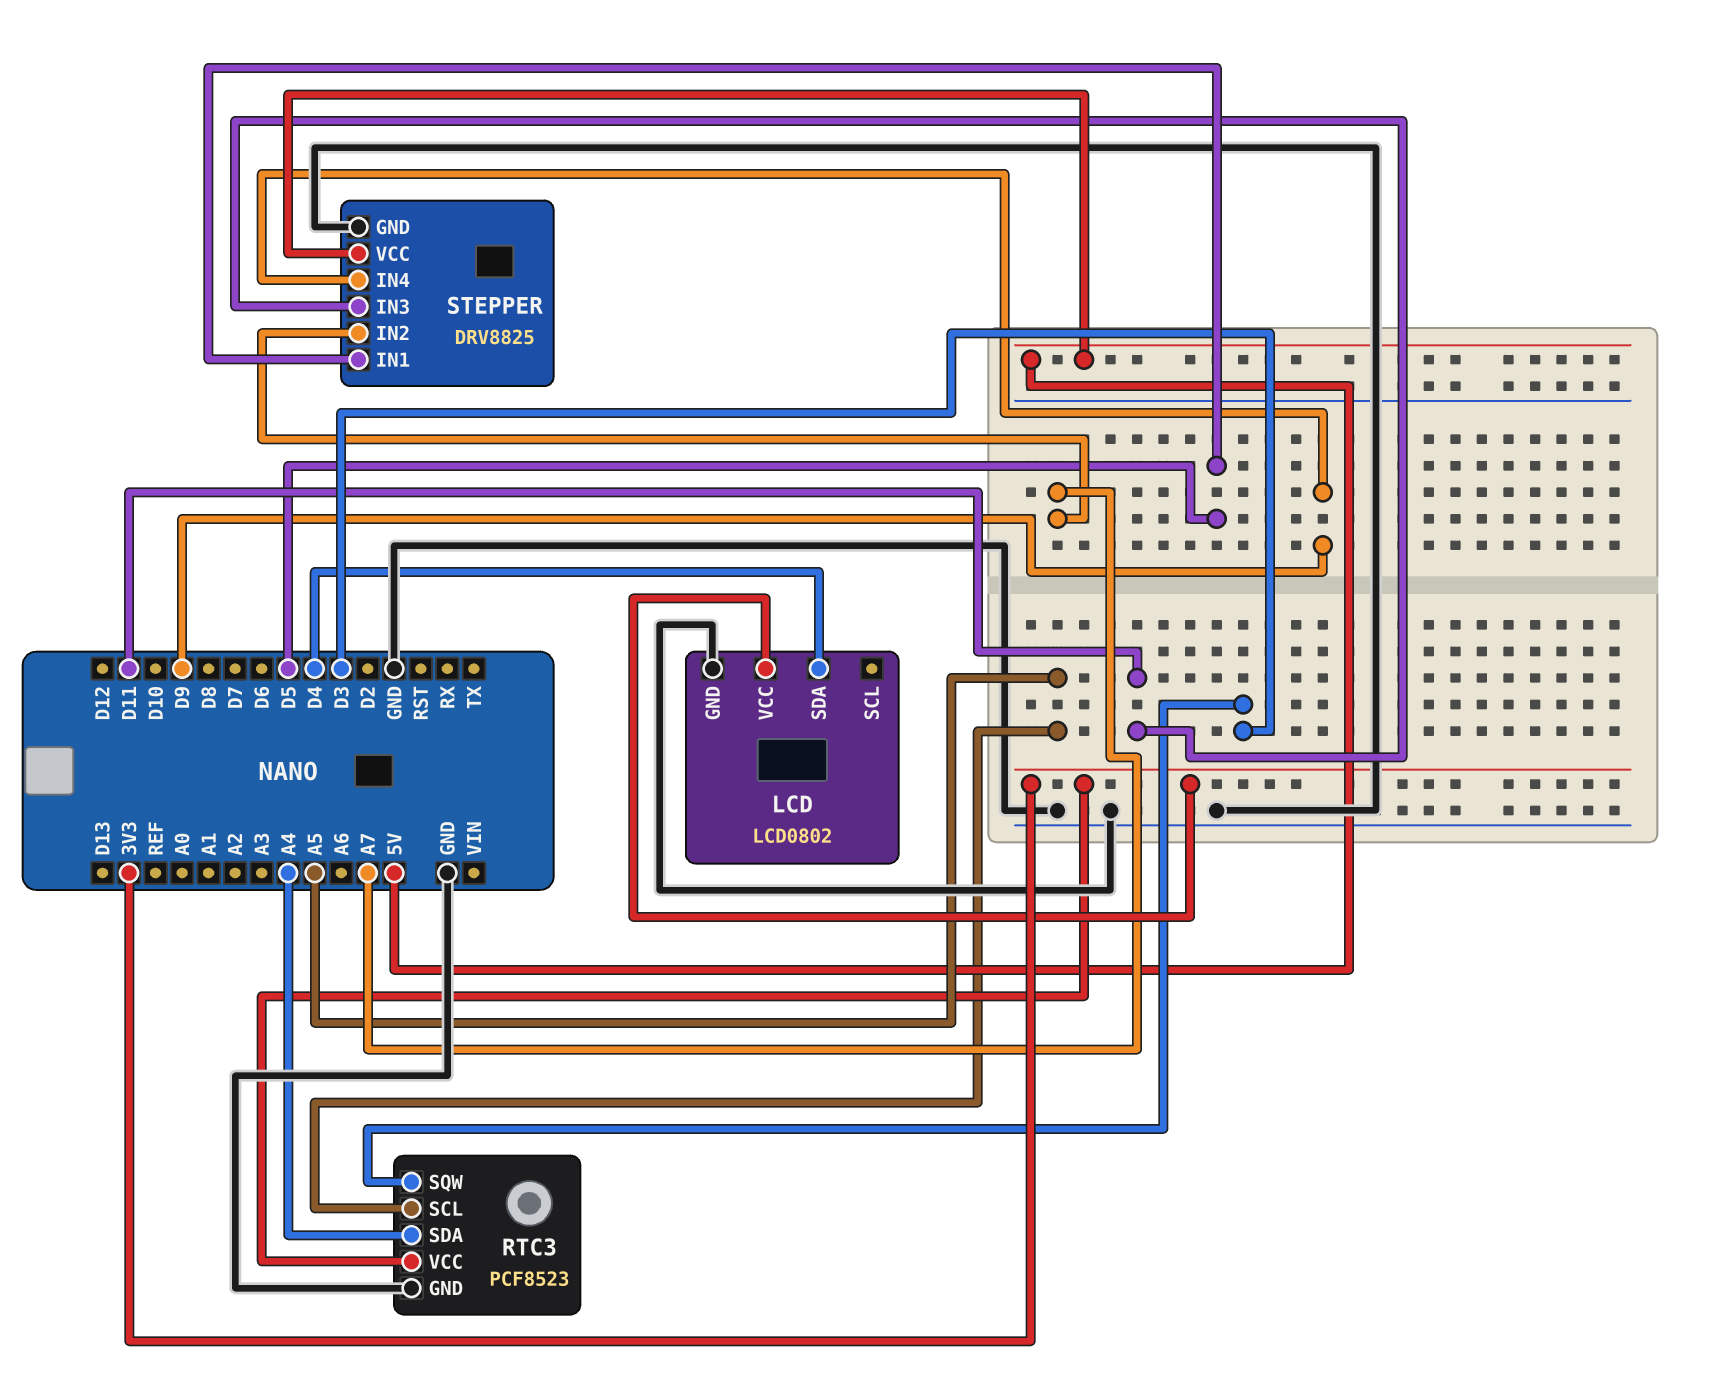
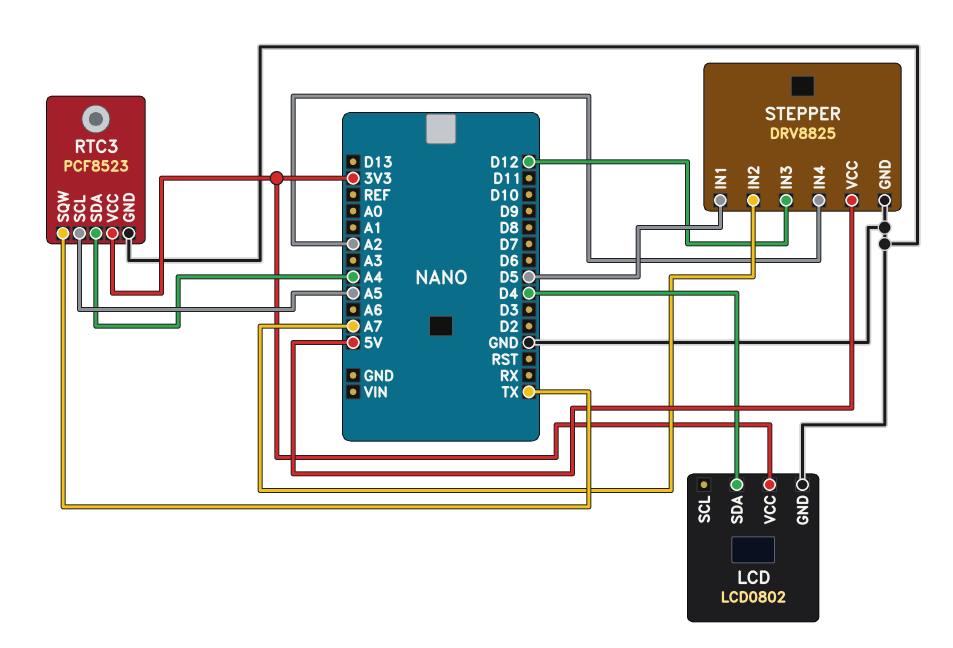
RTC3 pin SQW: D3 -> TX
STEPPER pin IN3: D11 -> D12
STEPPER pin IN4: D9 -> A2

